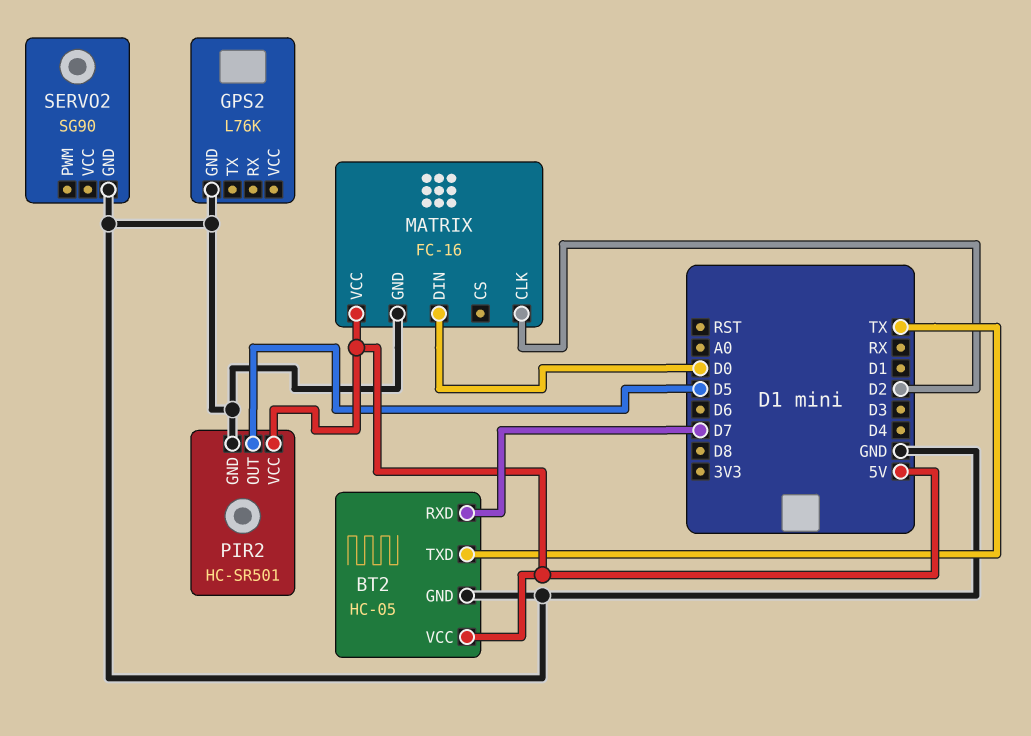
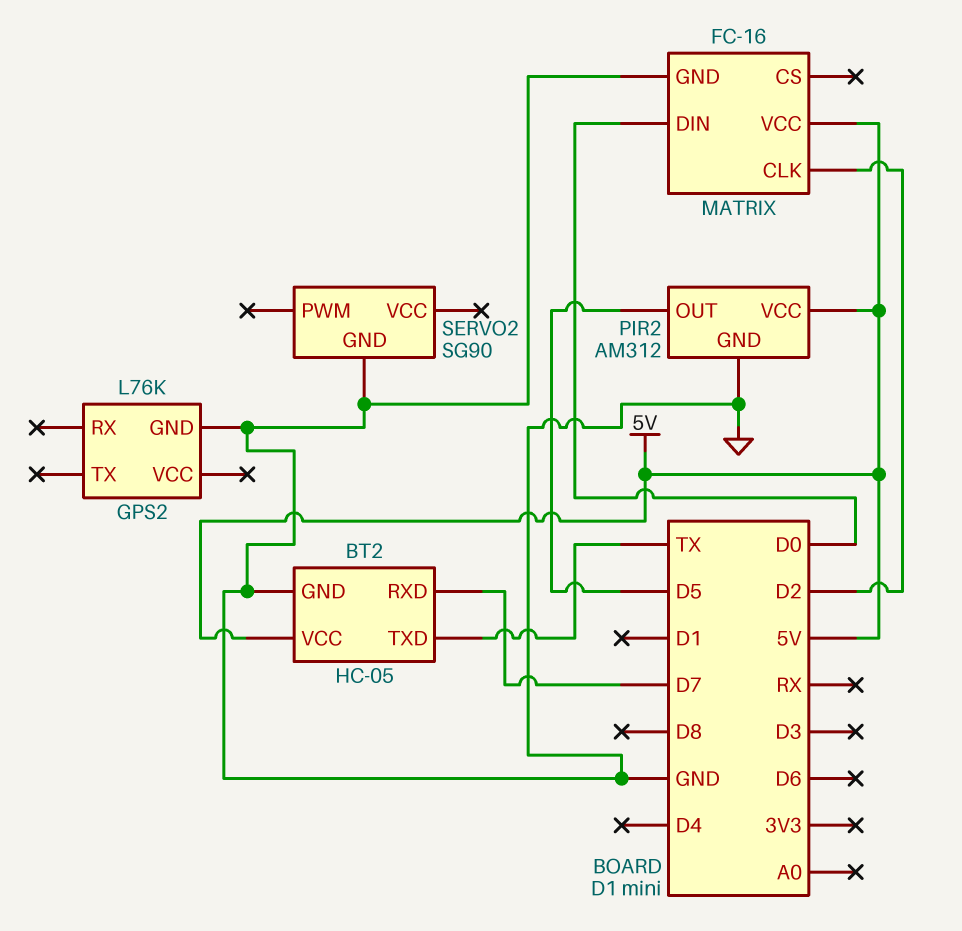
PIR2: HC-SR501 -> AM312

